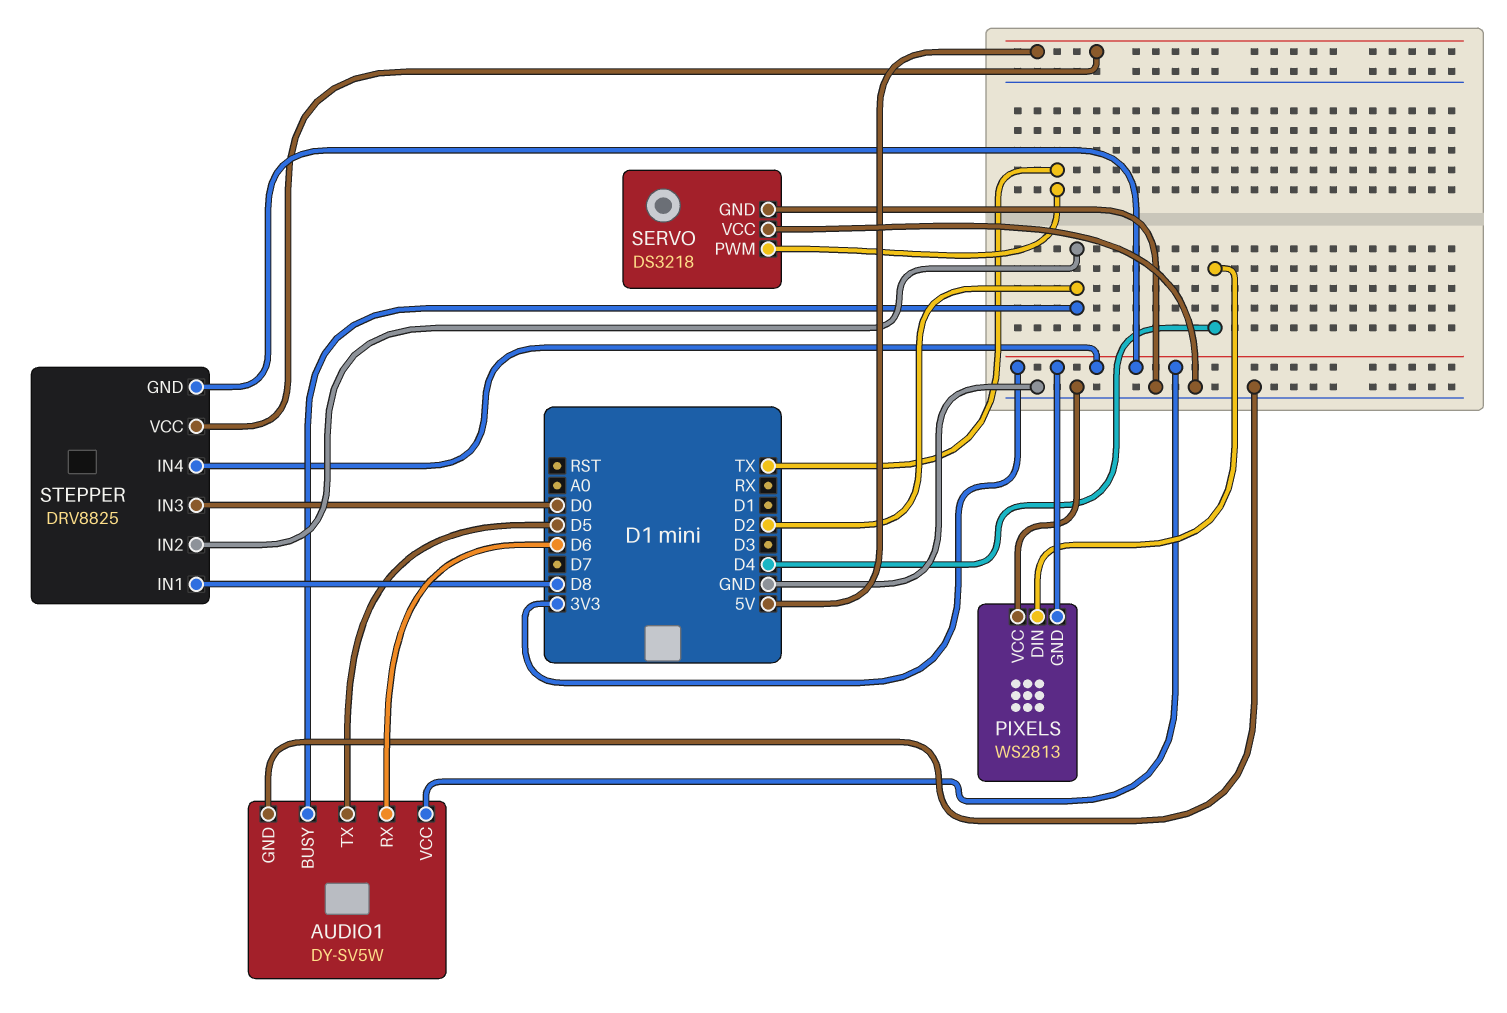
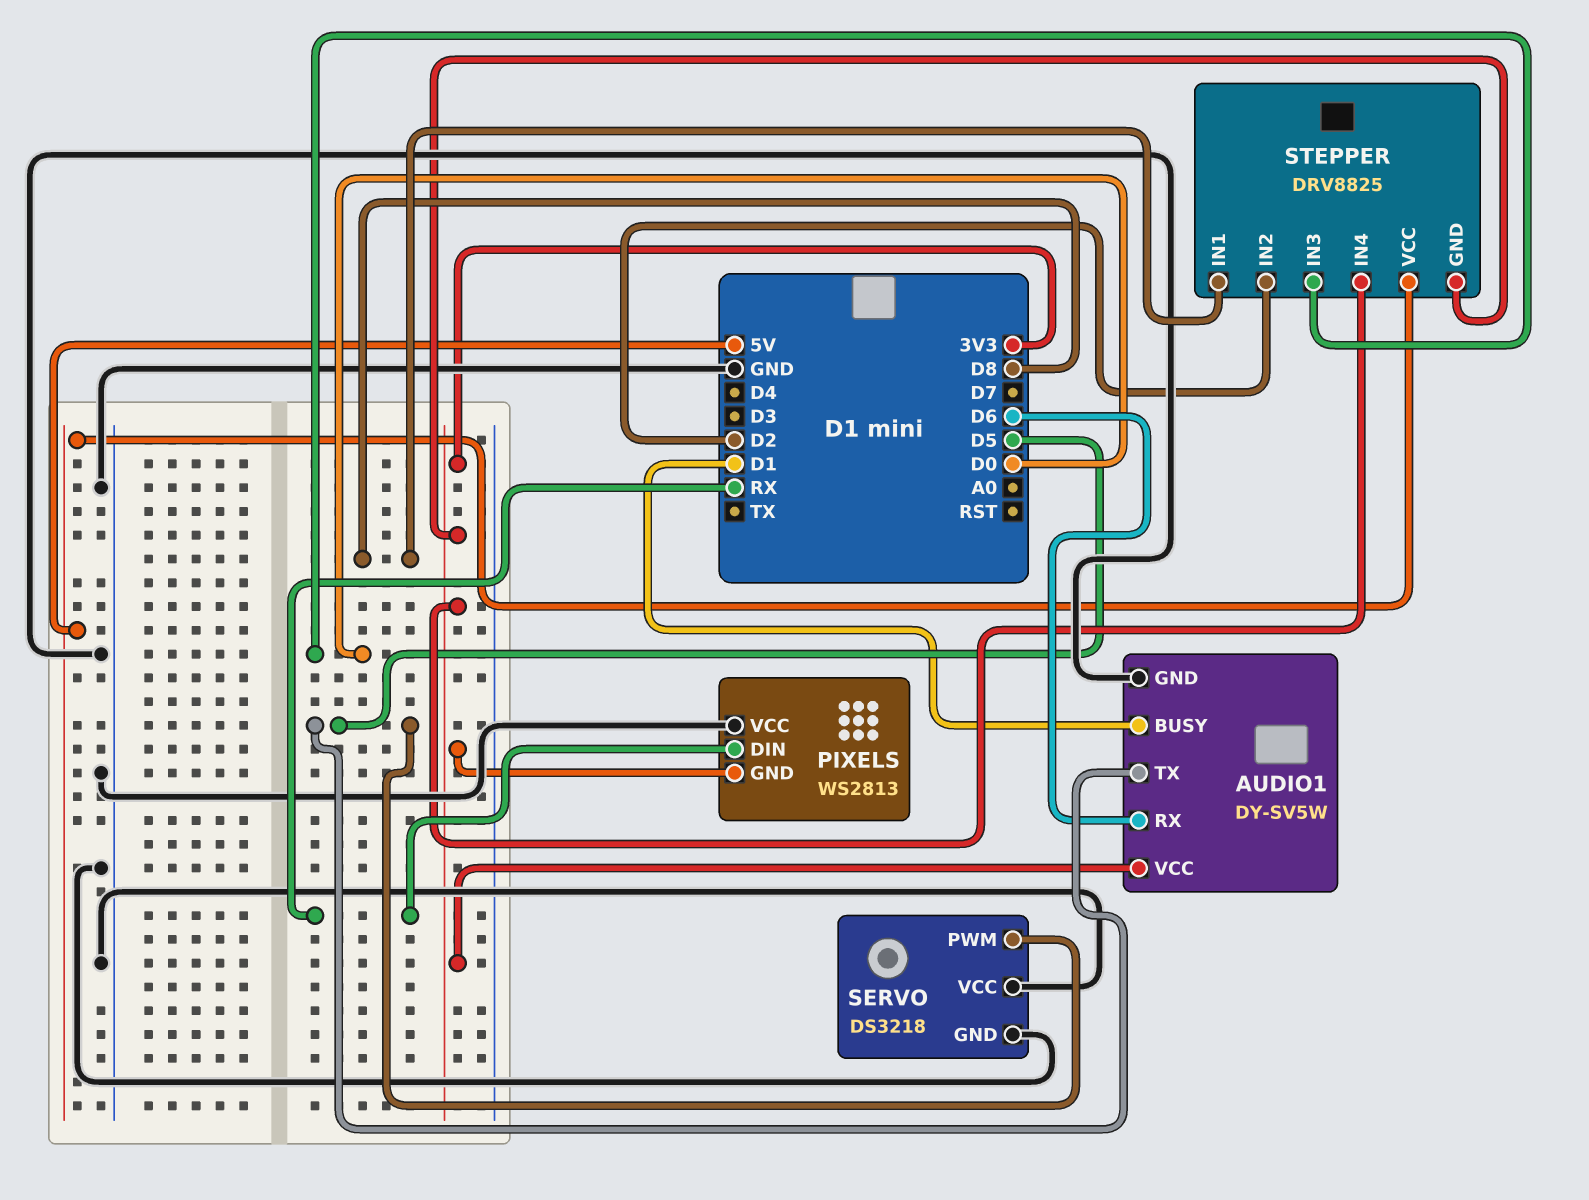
AUDIO1 pin BUSY: D2 -> D1
PIXELS pin DIN: D4 -> RX
SERVO pin PWM: TX -> D5

